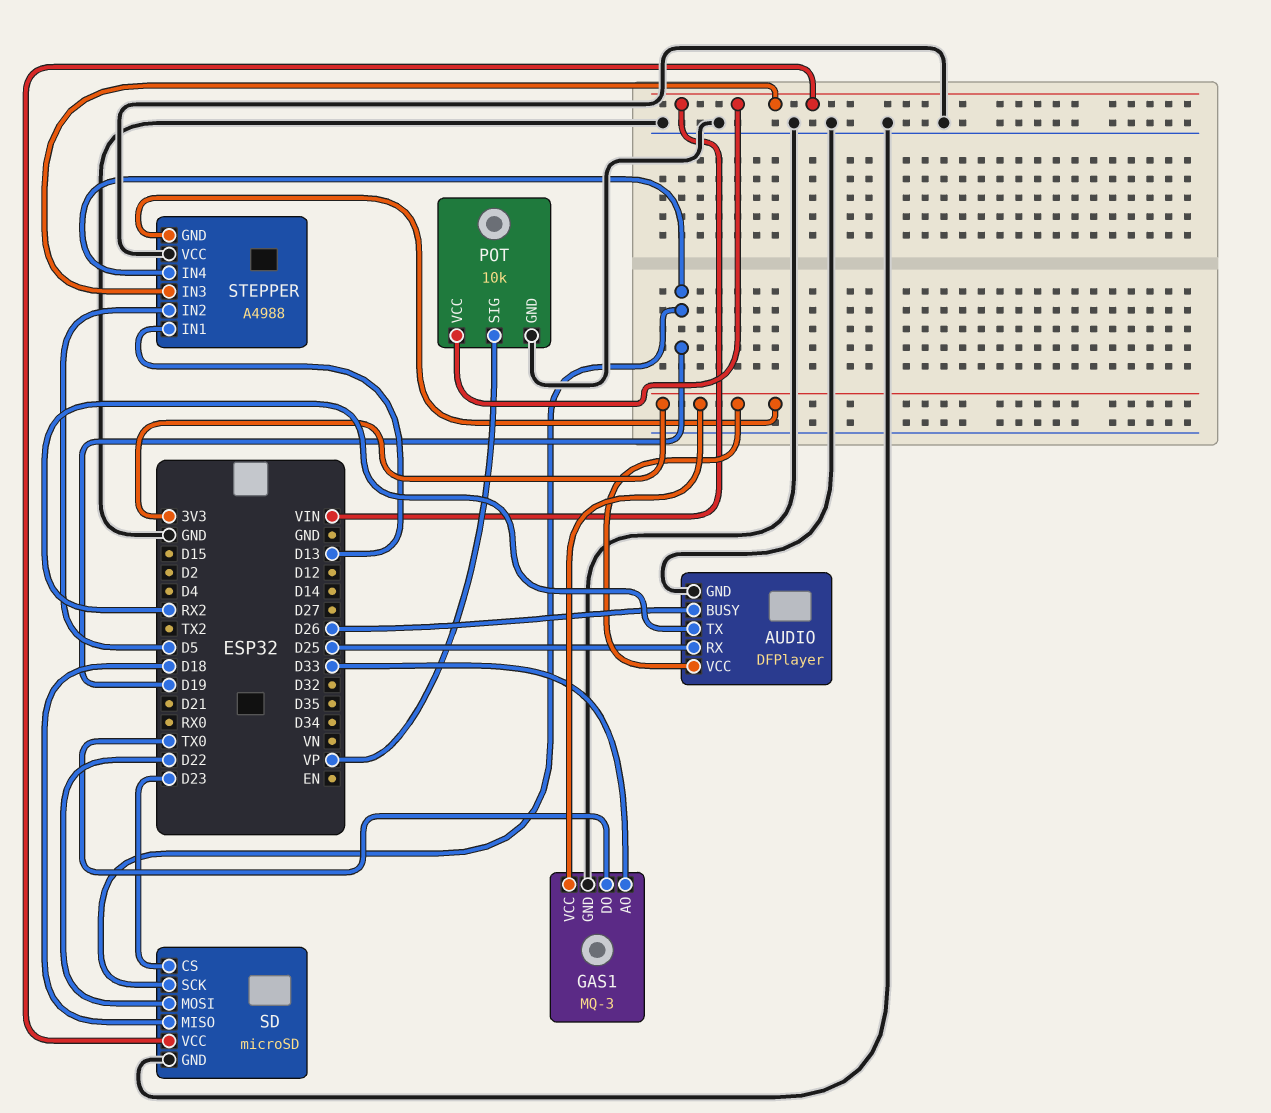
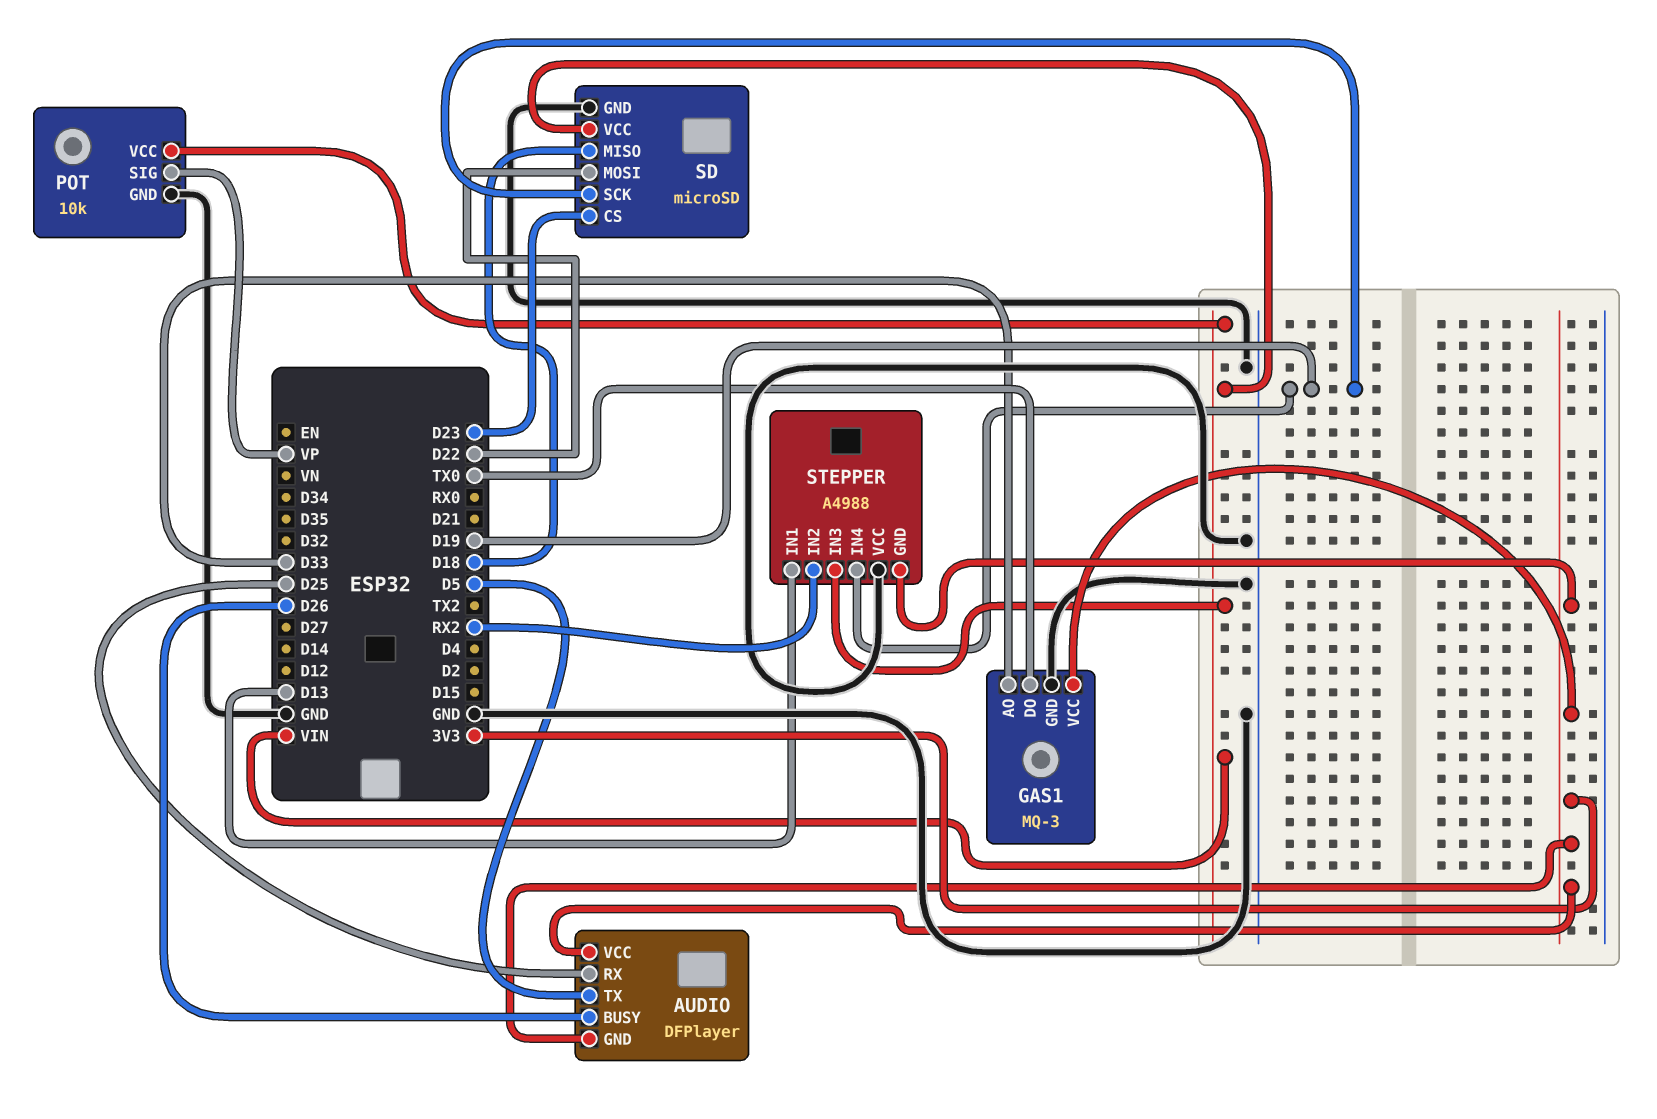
AUDIO pin GND: GND -> 3V3
AUDIO pin TX: RX2 -> D5
STEPPER pin IN2: D5 -> RX2

